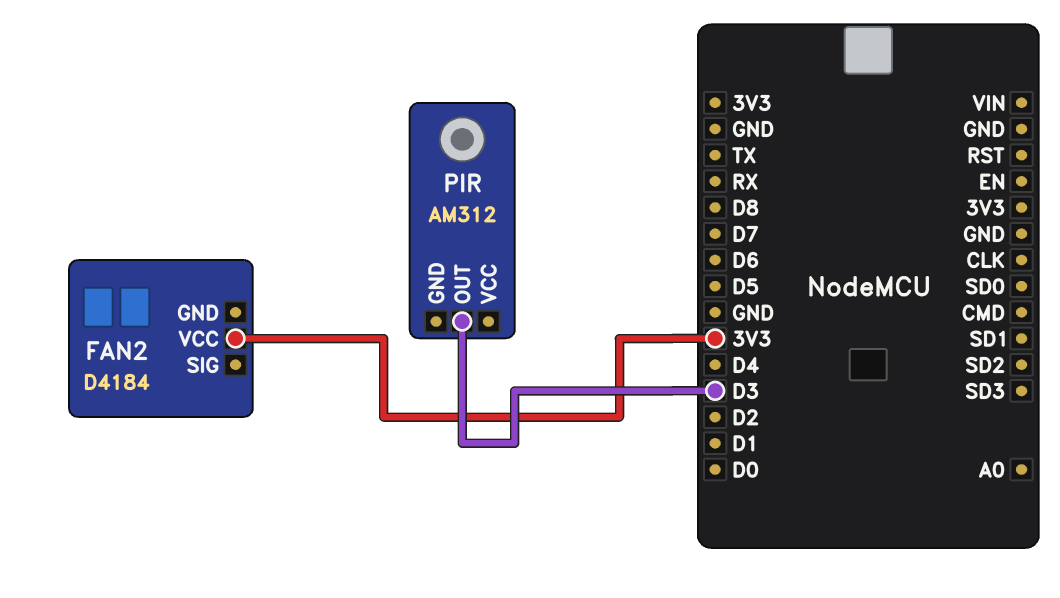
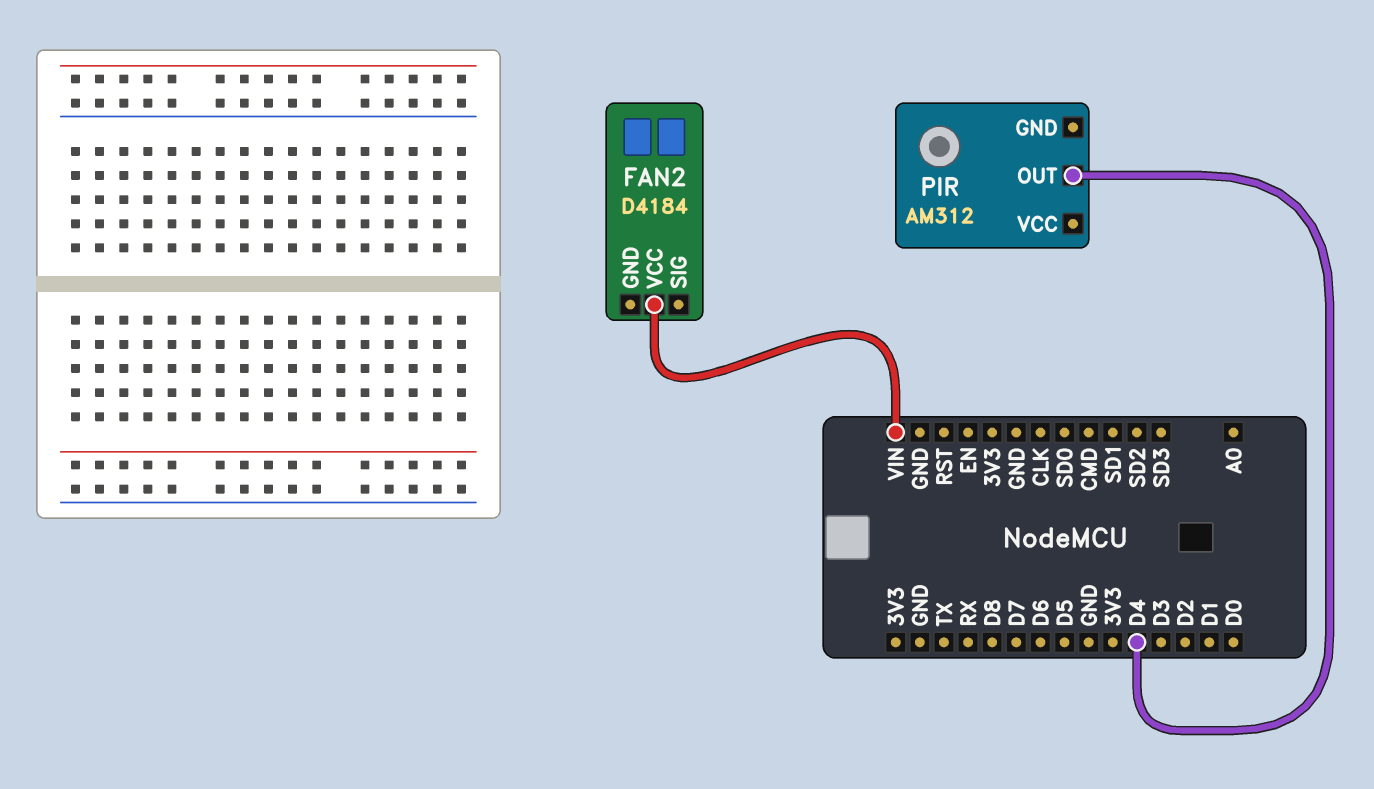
FAN2 pin VCC: 3V3 -> VIN
PIR pin OUT: D3 -> D4

